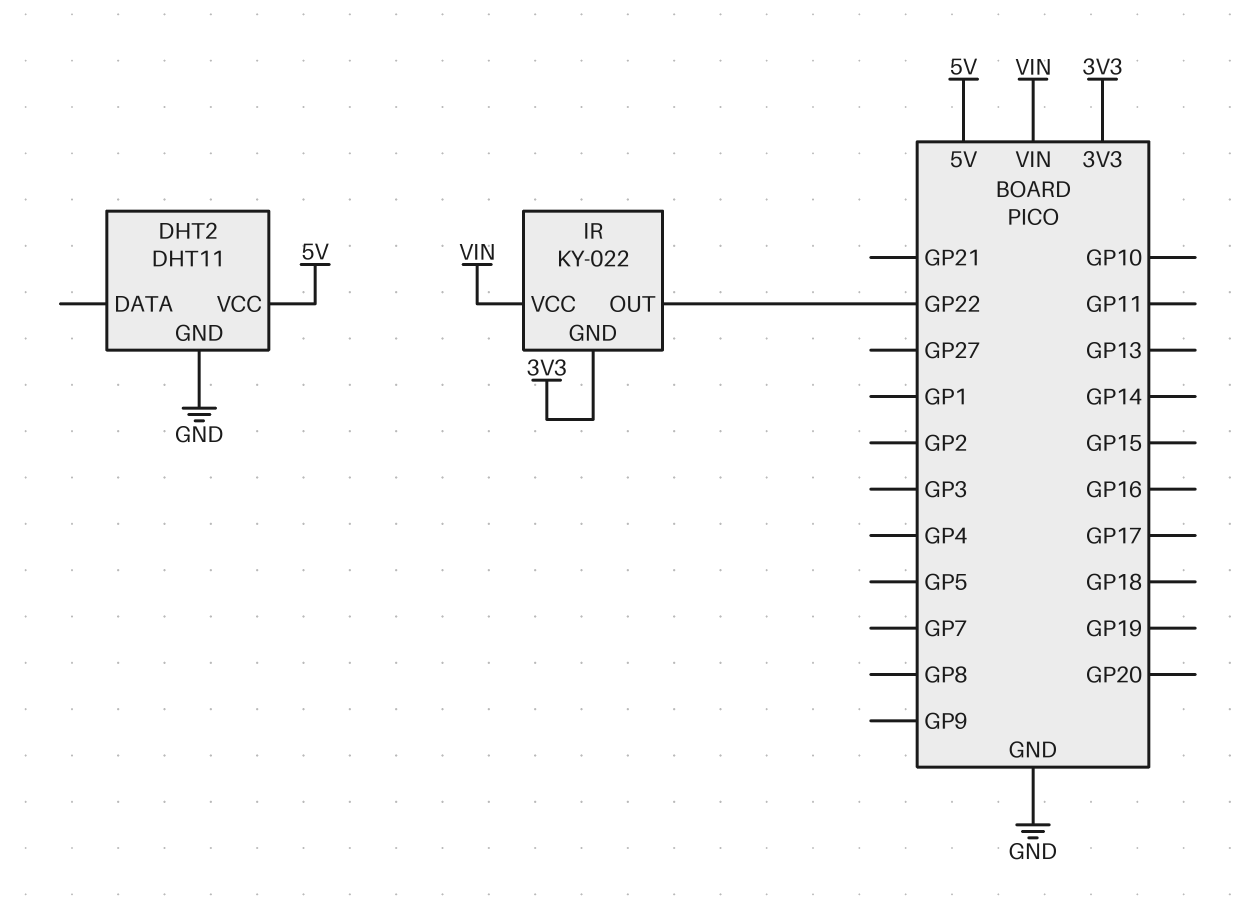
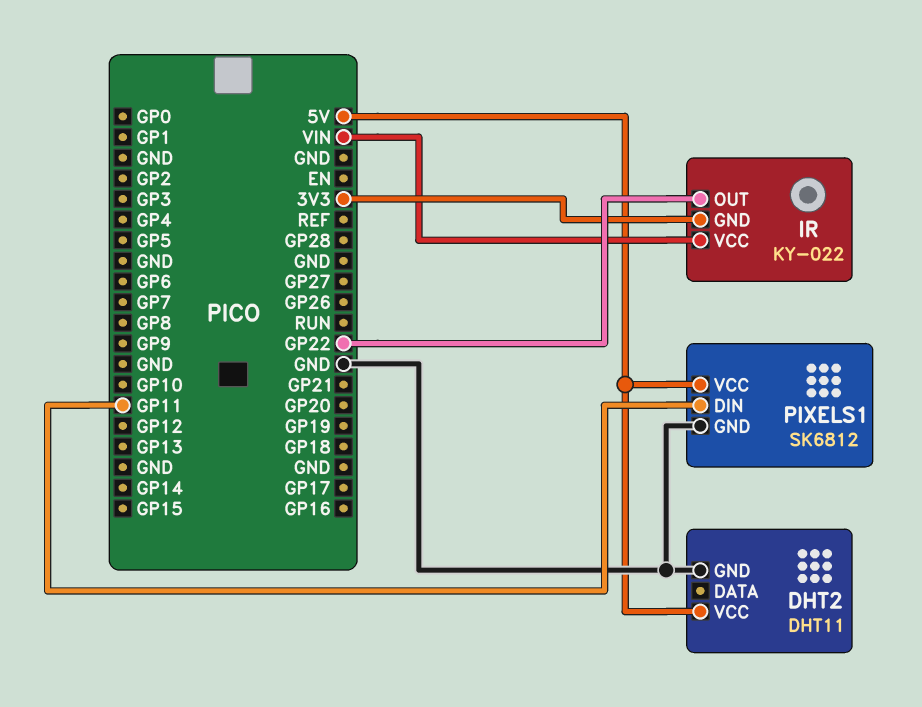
PIXELS1: none -> SK6812
PIXELS1 pin DIN: none -> GP11
PIXELS1 pin GND: none -> GND
PIXELS1 pin VCC: none -> 5V

